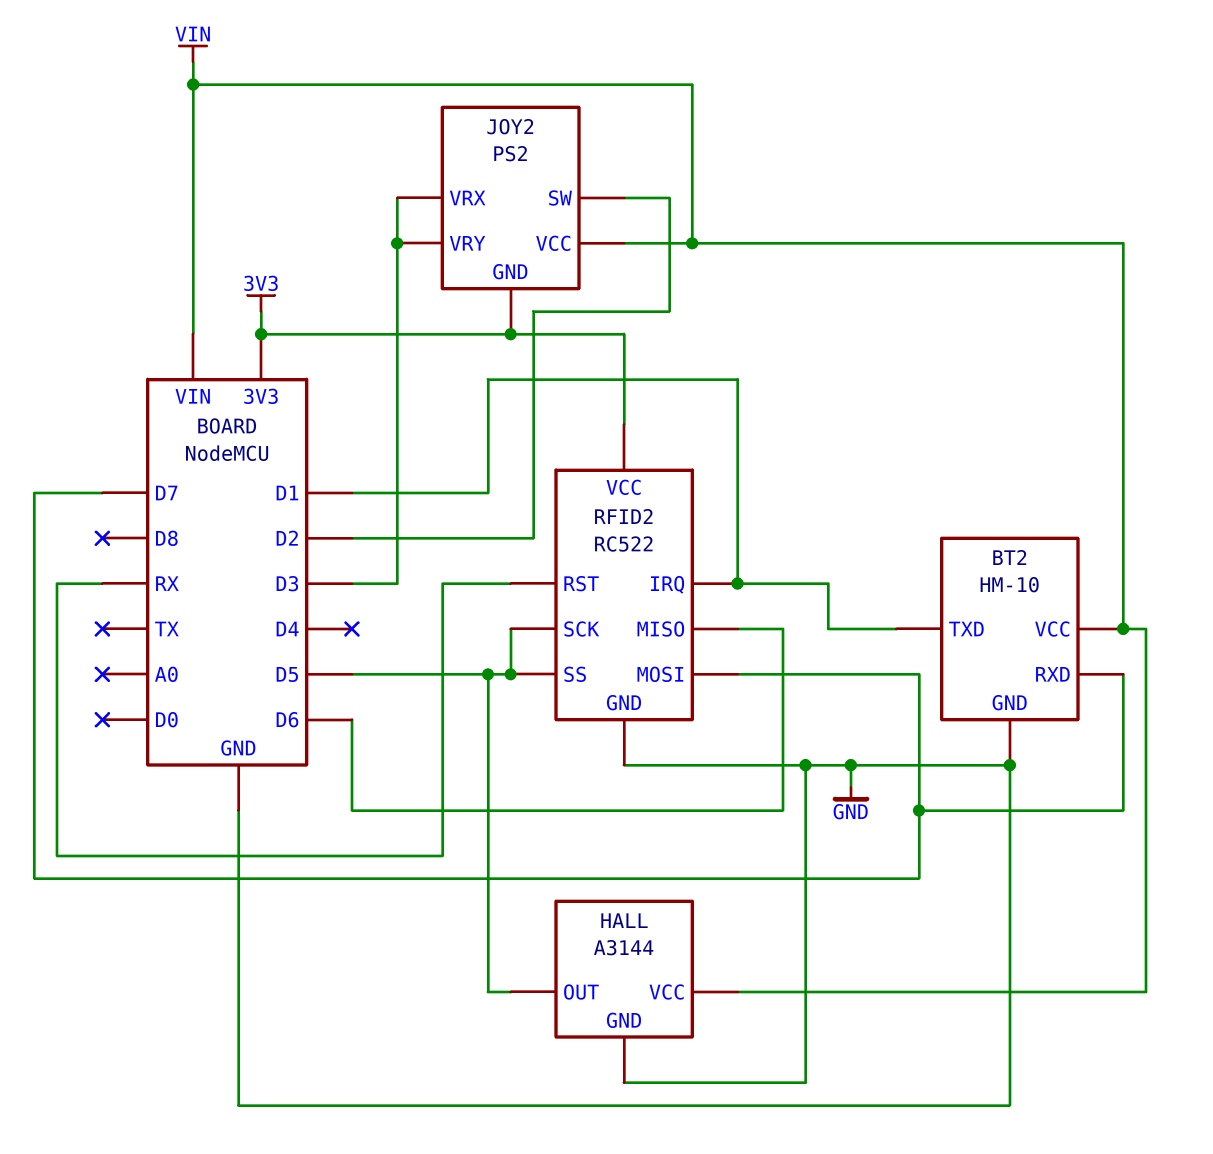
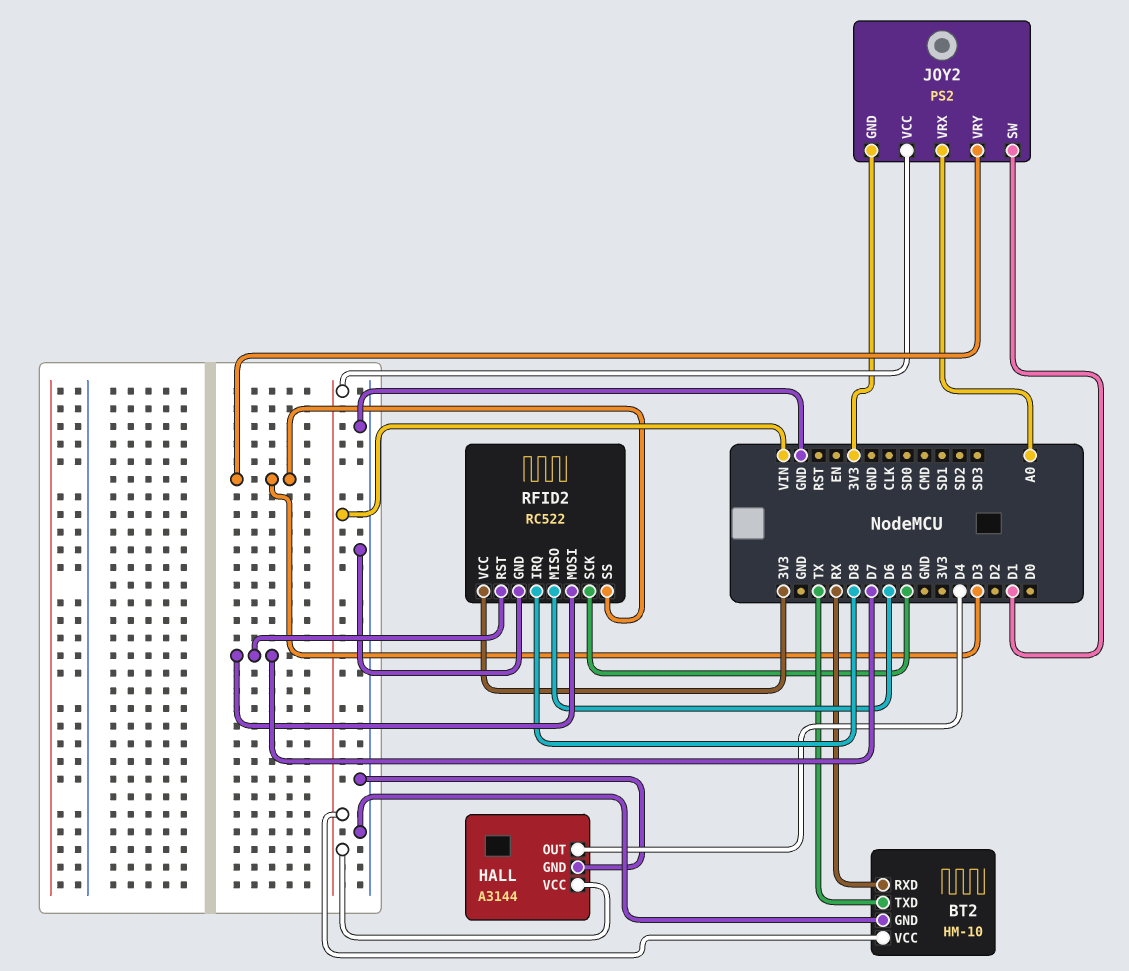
BT2 pin RXD: D7 -> RX
BT2 pin TXD: D1 -> TX
HALL pin OUT: D5 -> D4
JOY2 pin SW: D2 -> D1
JOY2 pin VRX: D3 -> A0
RFID2 pin IRQ: D1 -> D8
RFID2 pin RST: RX -> D7
RFID2 pin SS: D5 -> D3

